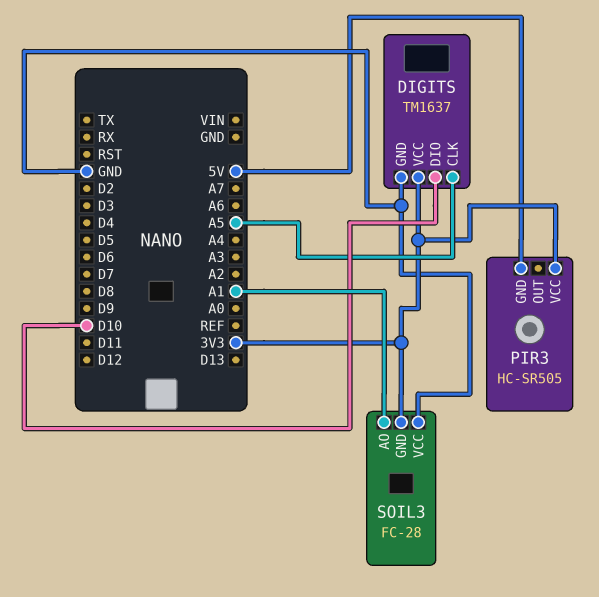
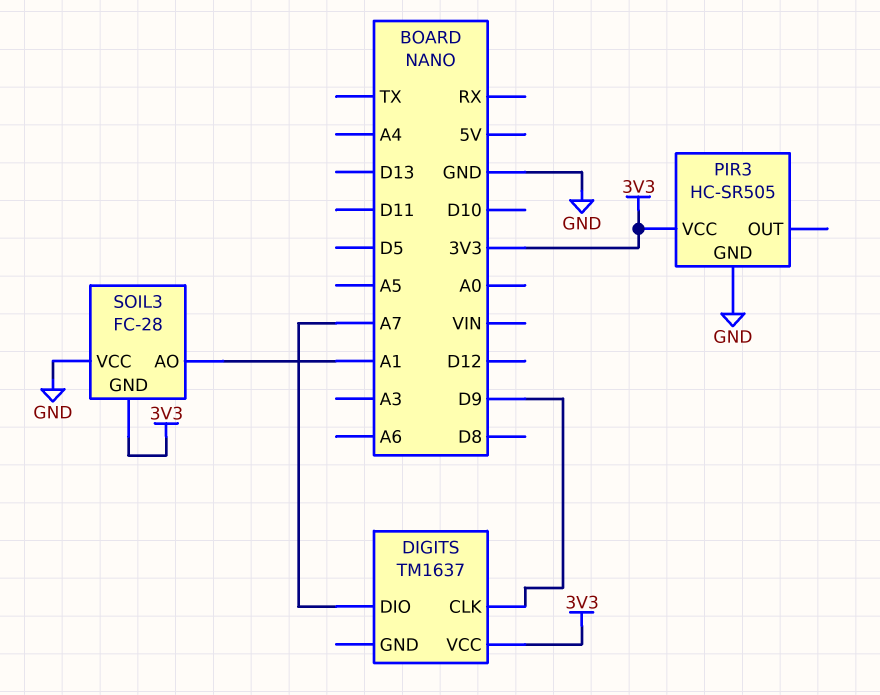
DIGITS pin CLK: A5 -> D9
DIGITS pin DIO: D10 -> A7
DIGITS pin GND: GND -> none
PIR3 pin GND: 5V -> GND

